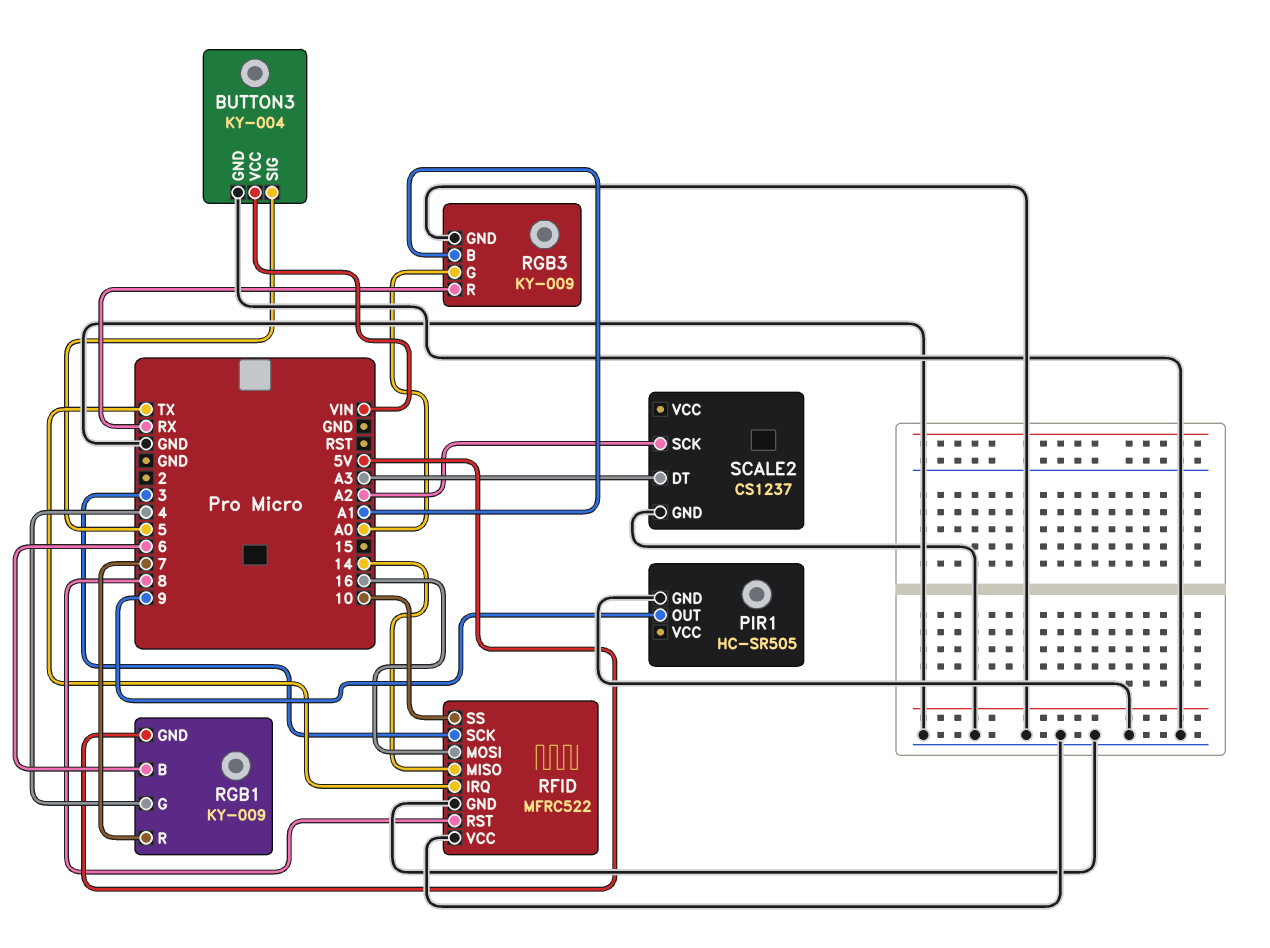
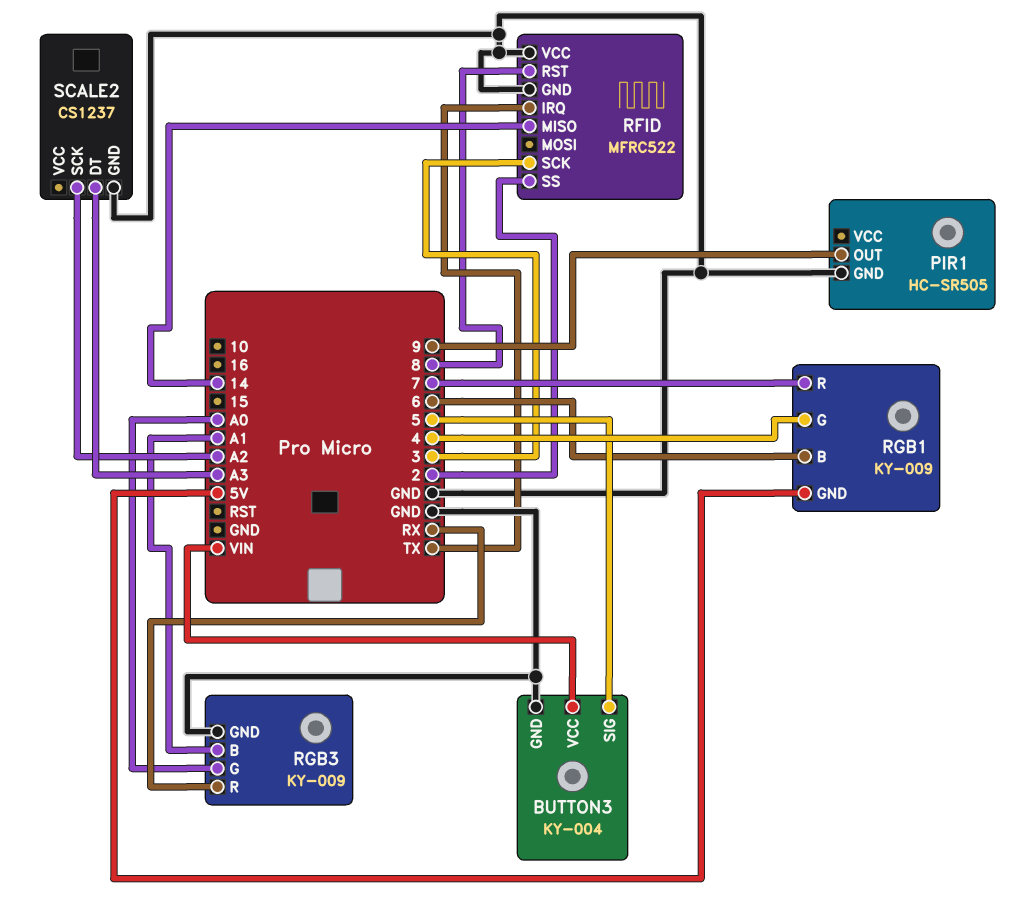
RFID pin MOSI: 16 -> none
RFID pin SS: 10 -> 2

